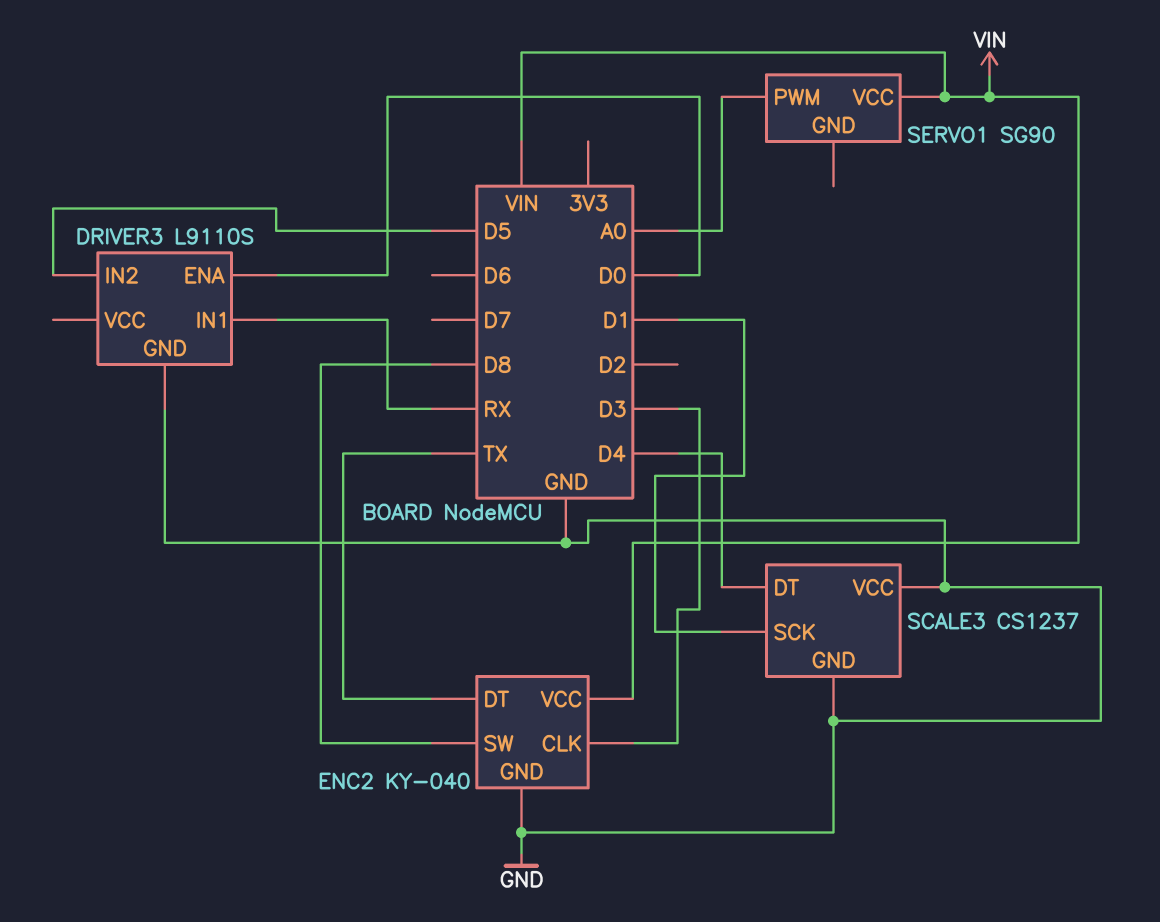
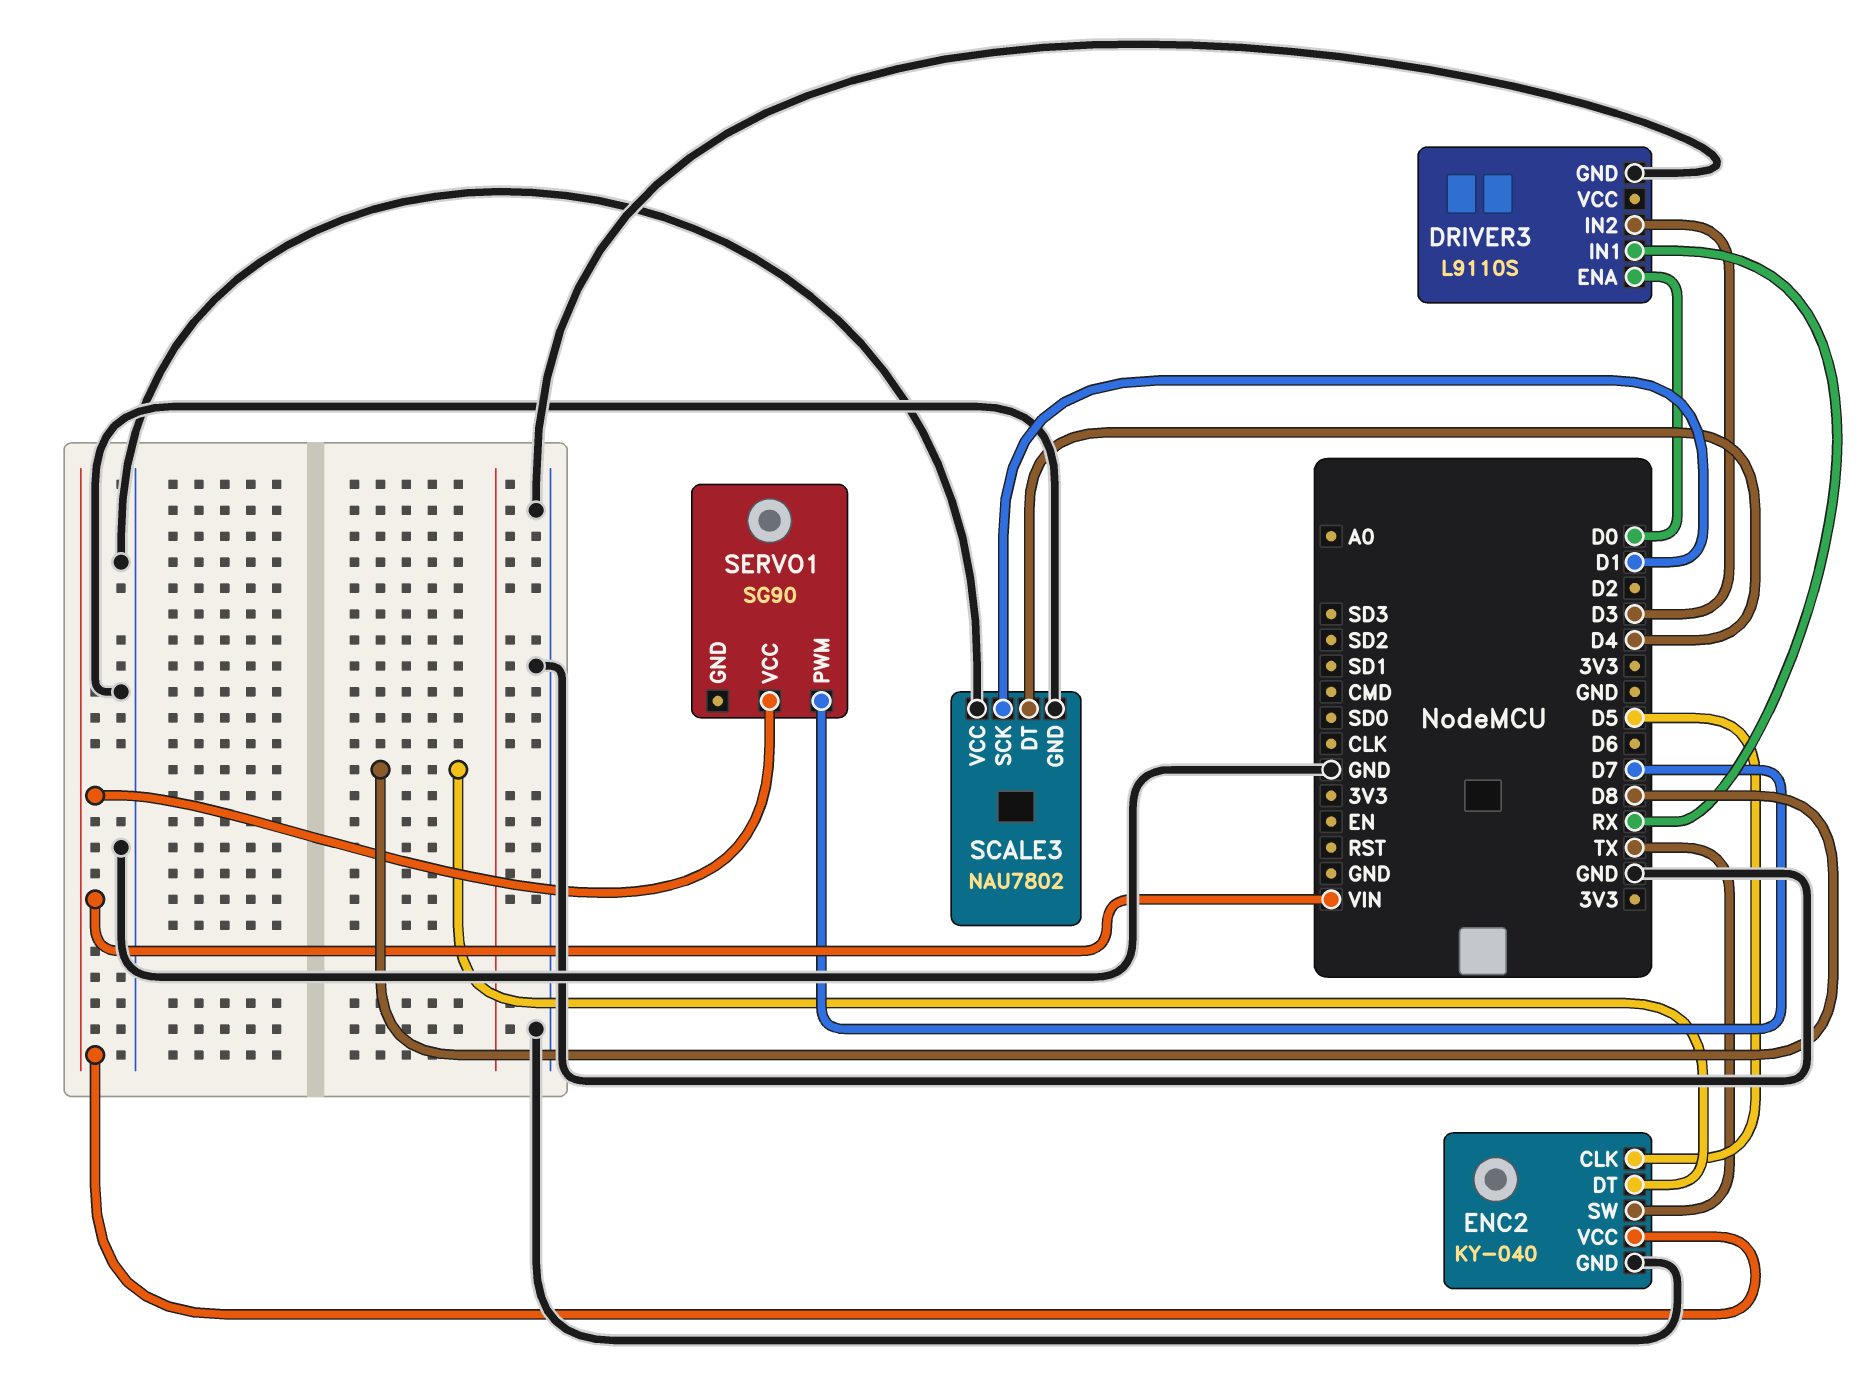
DRIVER3 pin IN2: D5 -> D3
ENC2 pin CLK: D3 -> D5
ENC2 pin DT: TX -> D8
ENC2 pin SW: D8 -> TX
SCALE3: CS1237 -> NAU7802
SERVO1 pin PWM: A0 -> D7

